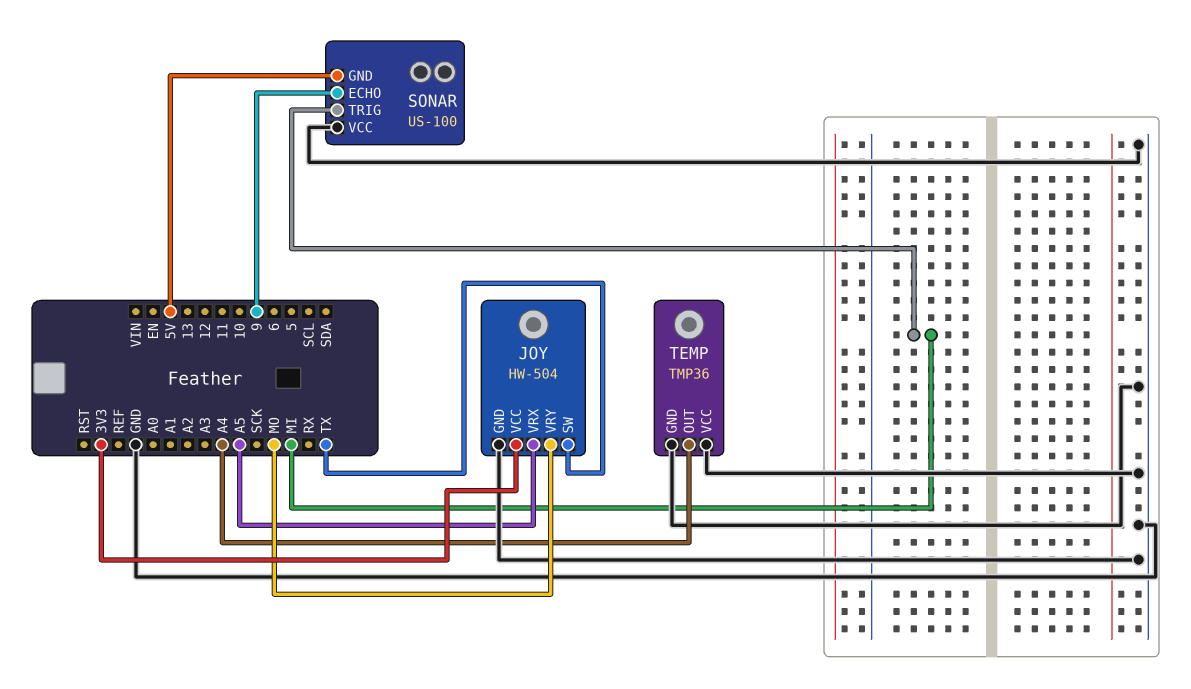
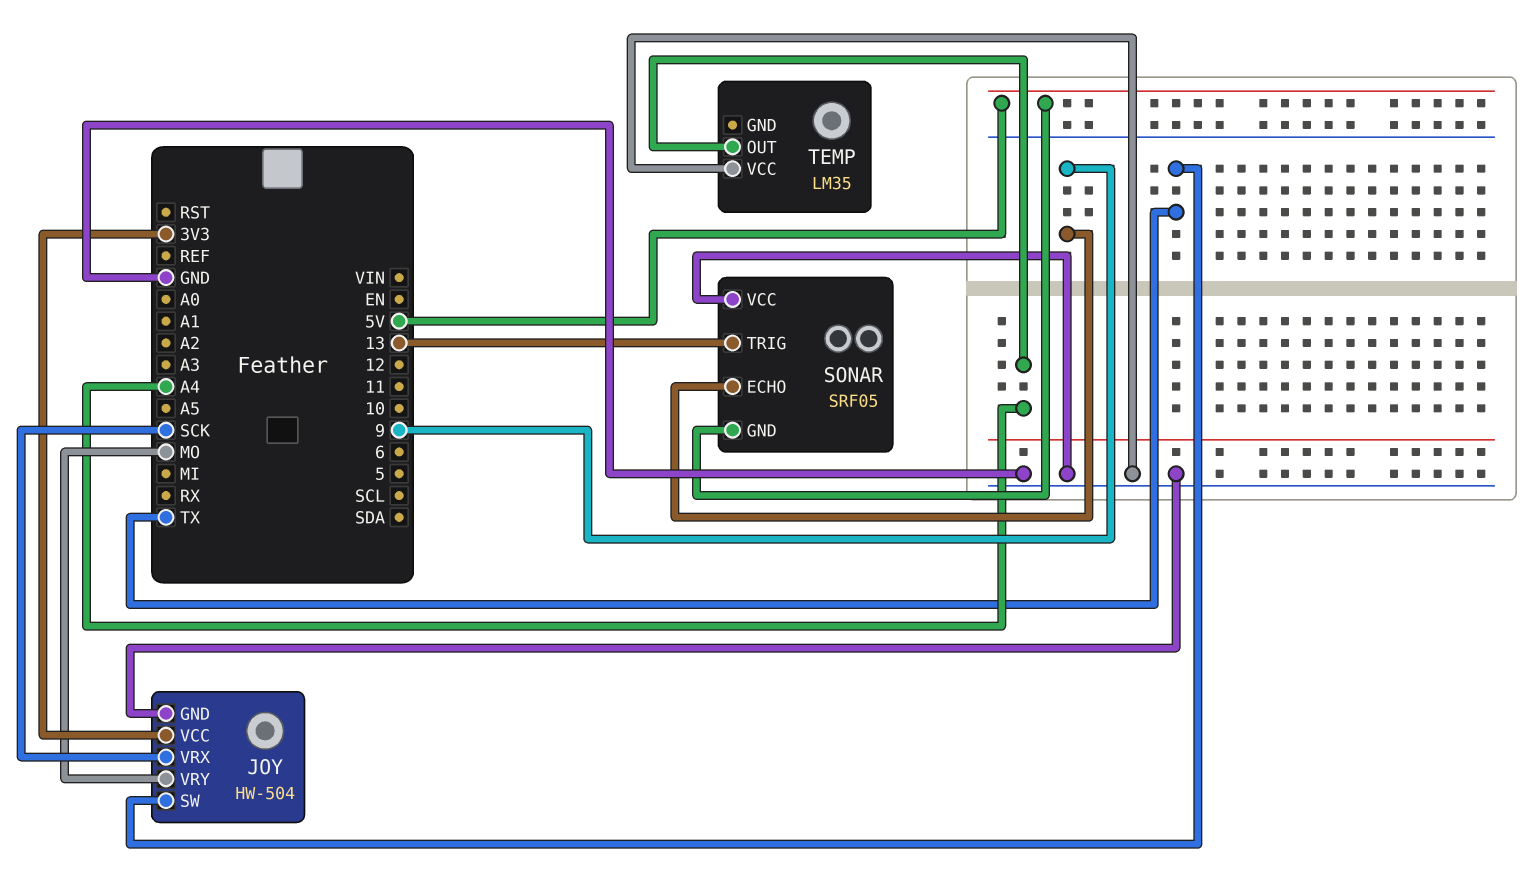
JOY pin VRX: A5 -> SCK
SONAR: US-100 -> SRF05
SONAR pin TRIG: MI -> 13
TEMP: TMP36 -> LM35
TEMP pin GND: GND -> none

